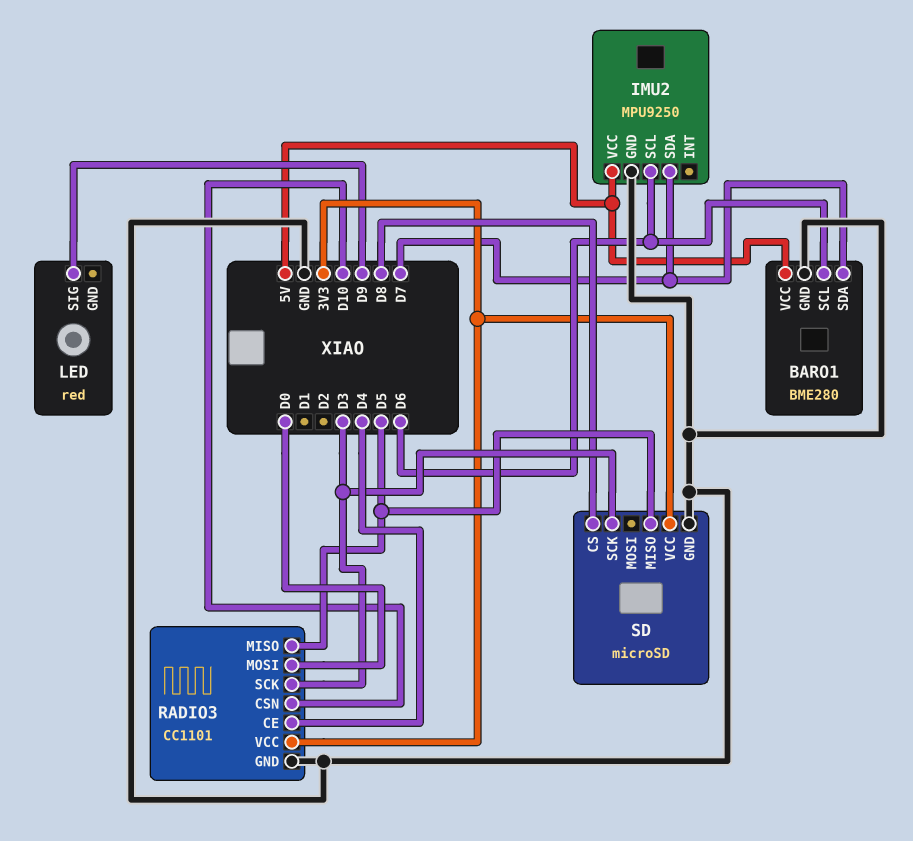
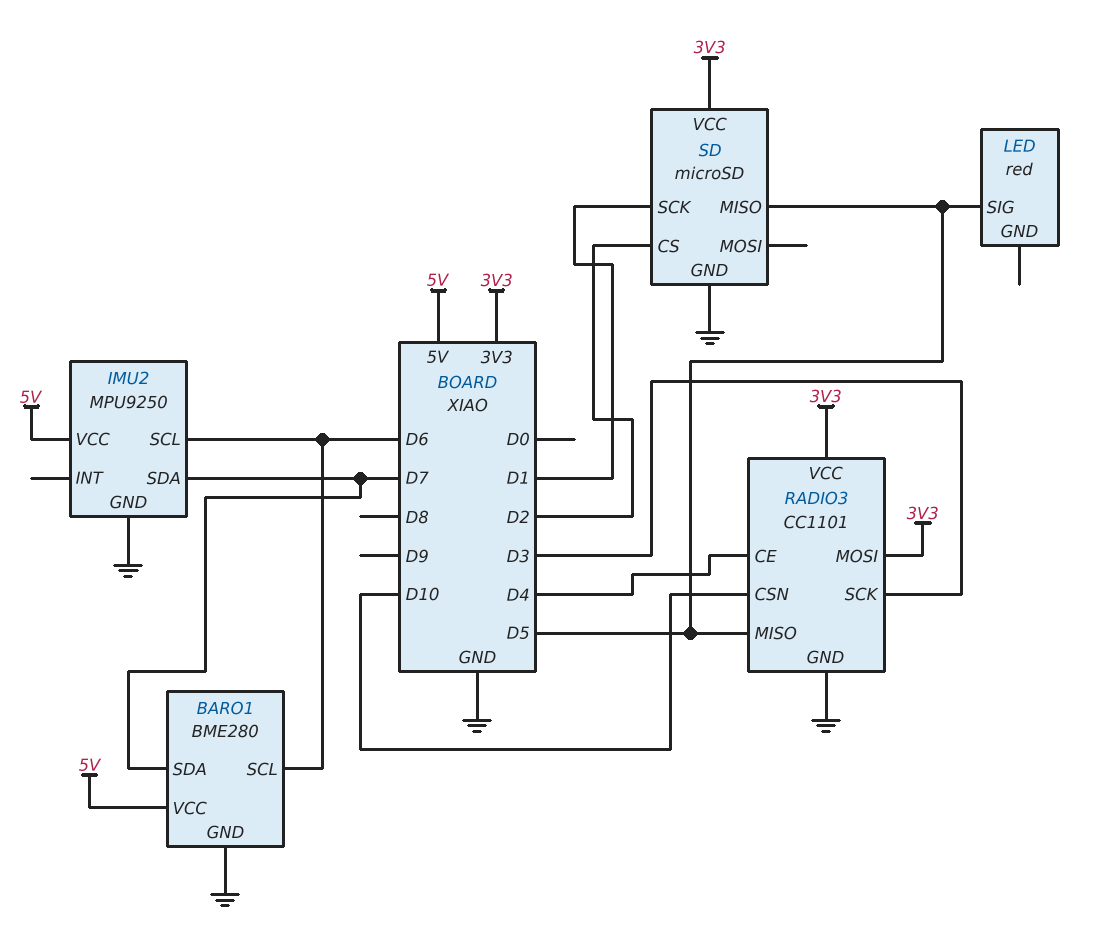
LED pin SIG: D9 -> D5
RADIO3 pin MOSI: D0 -> 3V3
SD pin CS: D8 -> D2
SD pin SCK: D3 -> D1

